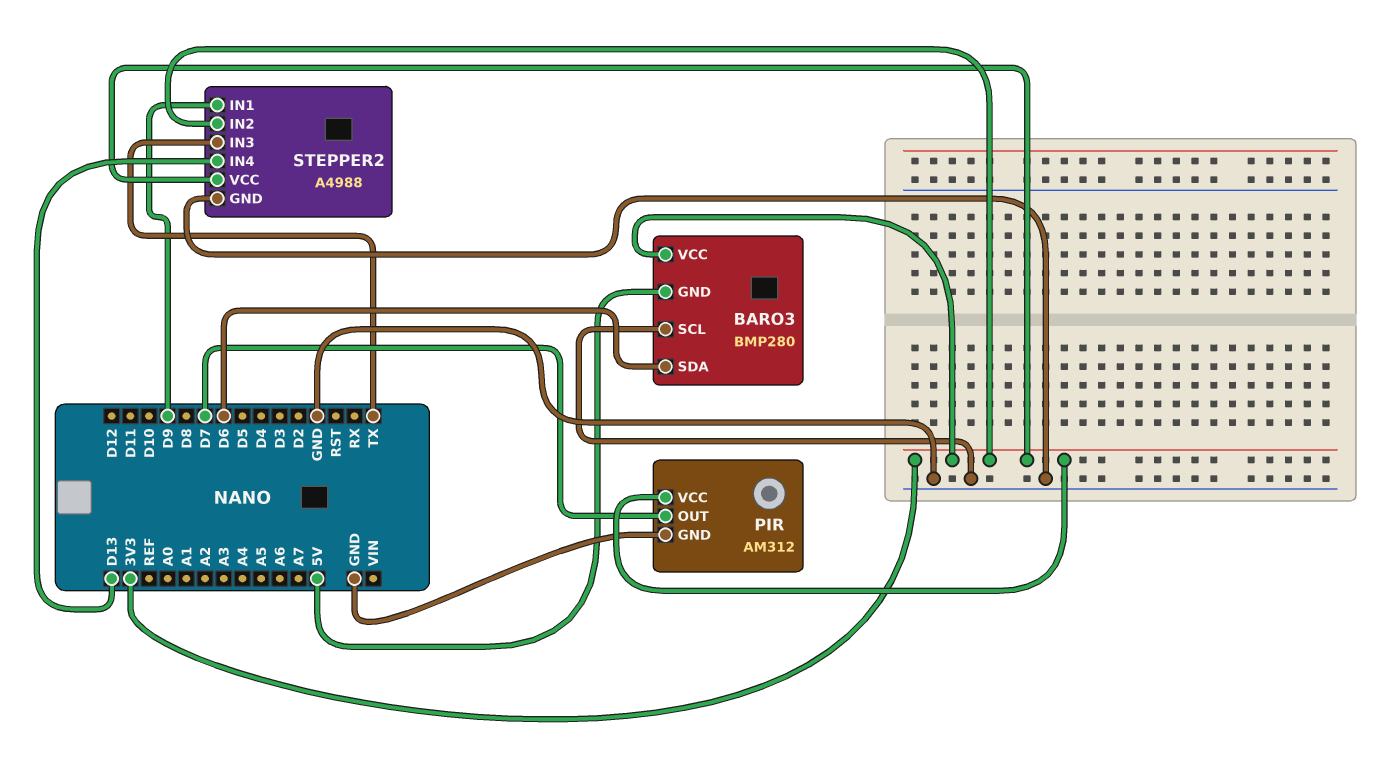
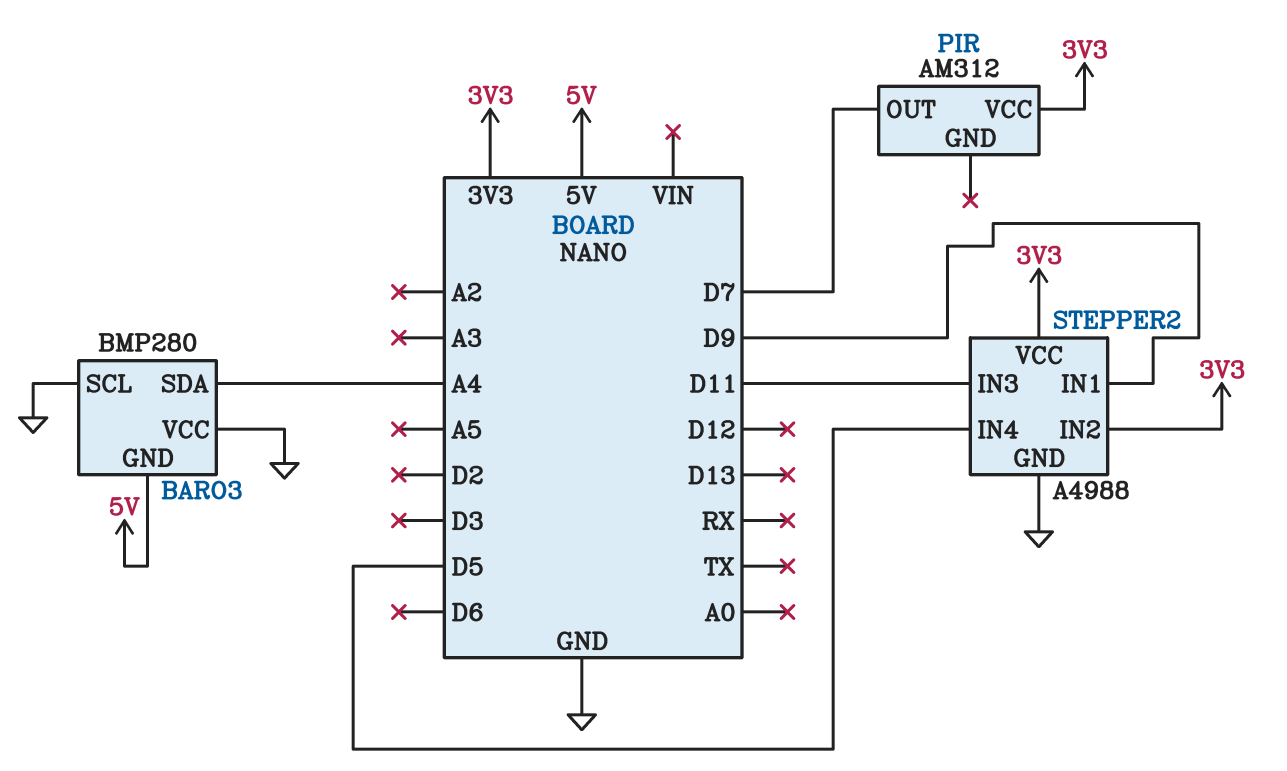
BARO3 pin SDA: D6 -> A4
BARO3 pin VCC: 3V3 -> GND
PIR pin GND: GND -> none
STEPPER2 pin IN3: TX -> D11
STEPPER2 pin IN4: D13 -> D5

